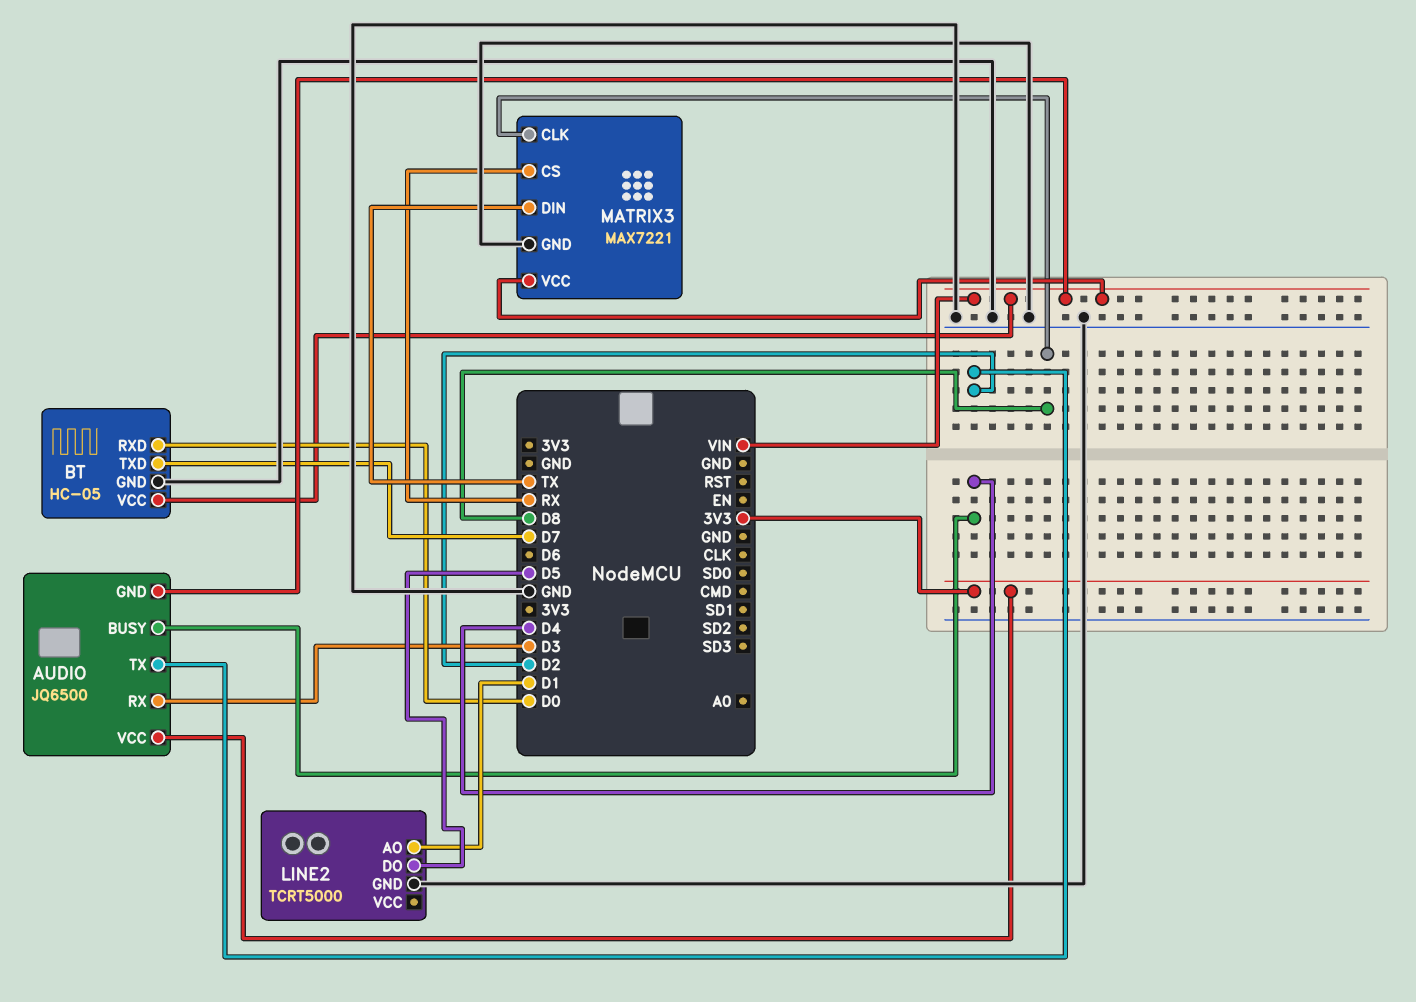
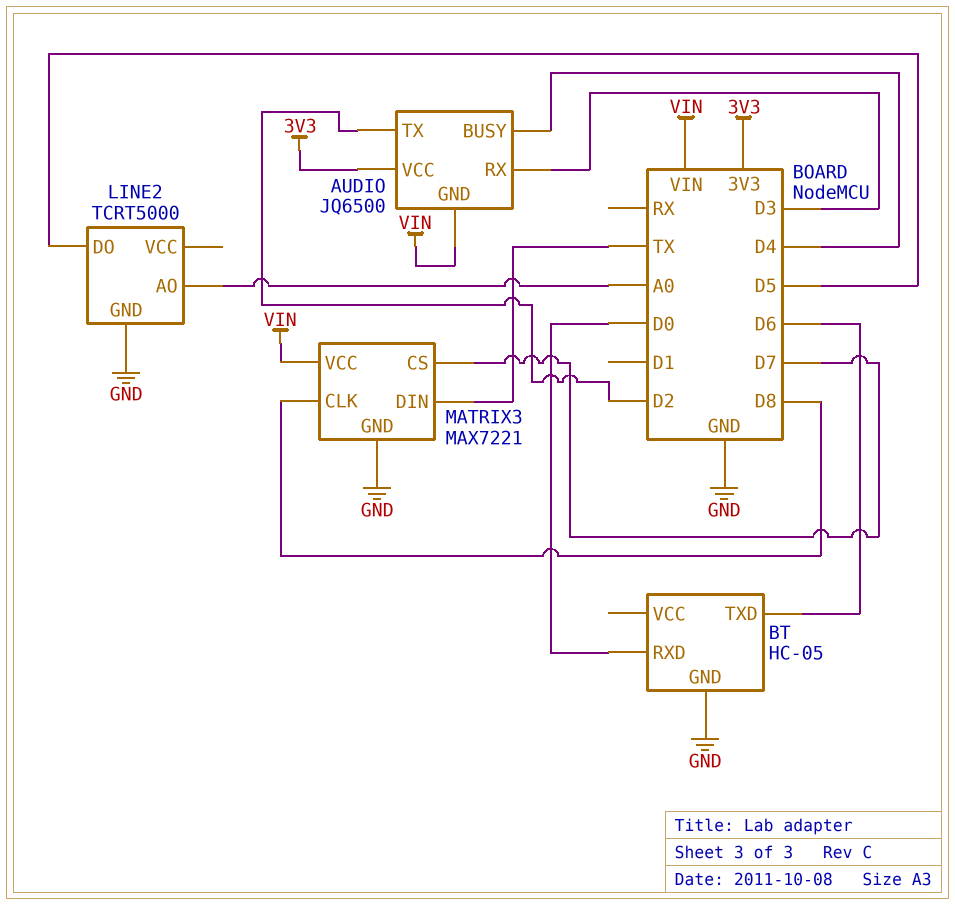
BT pin TXD: D7 -> D6
BT pin VCC: VIN -> none
LINE2 pin AO: D1 -> A0
MATRIX3 pin CS: RX -> D7

